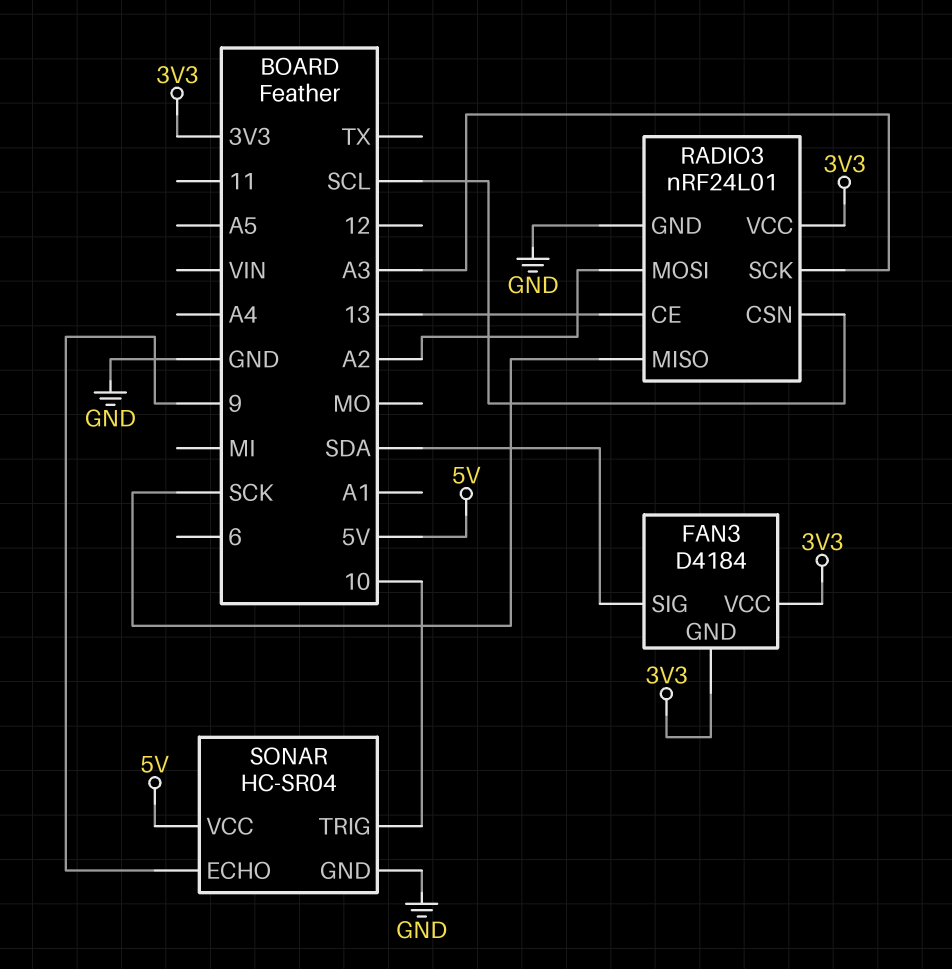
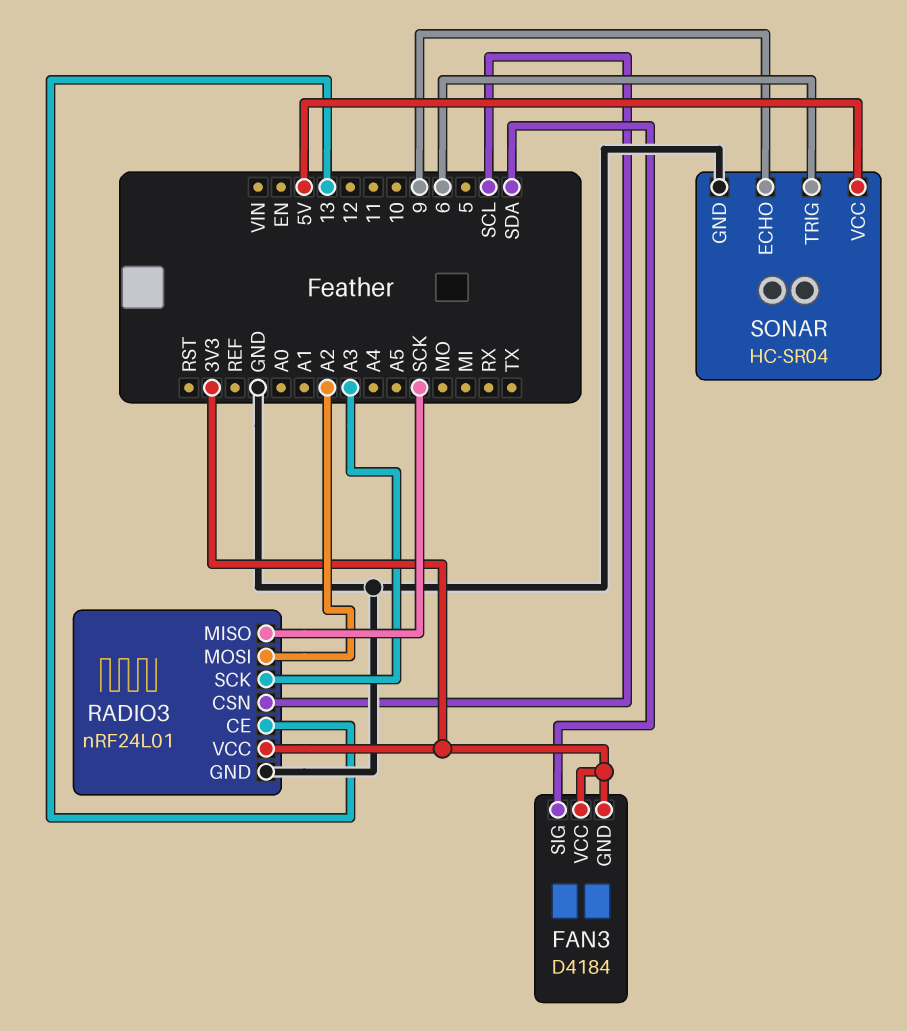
SONAR pin TRIG: 10 -> 6

